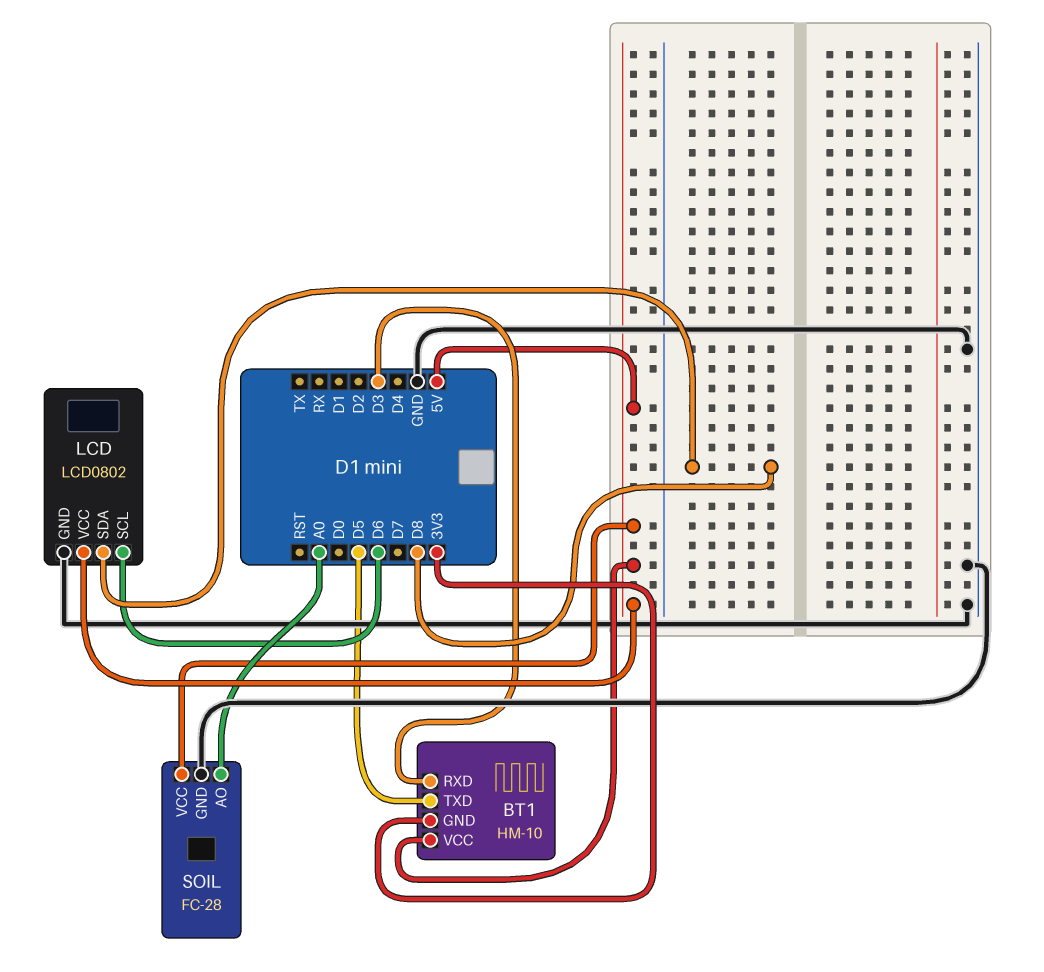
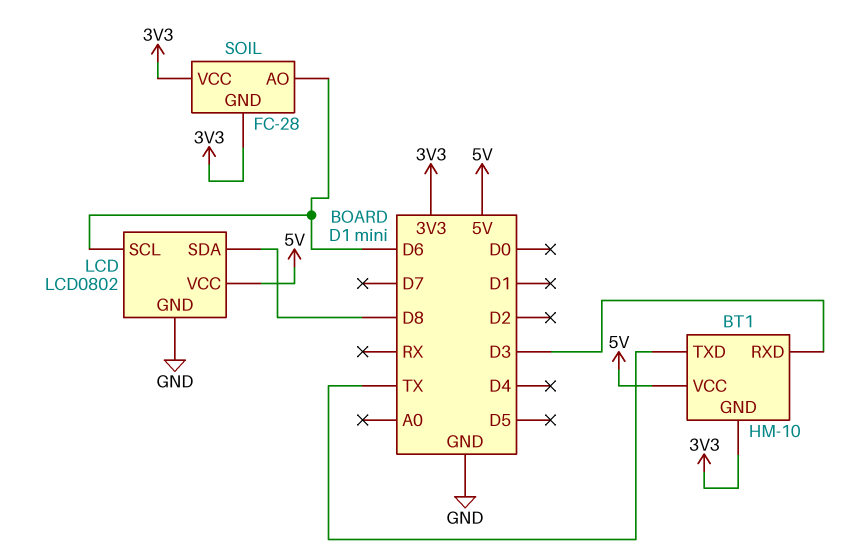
BT1 pin TXD: D5 -> TX
SOIL pin AO: A0 -> D6
SOIL pin GND: GND -> 3V3
SOIL pin VCC: 5V -> 3V3

